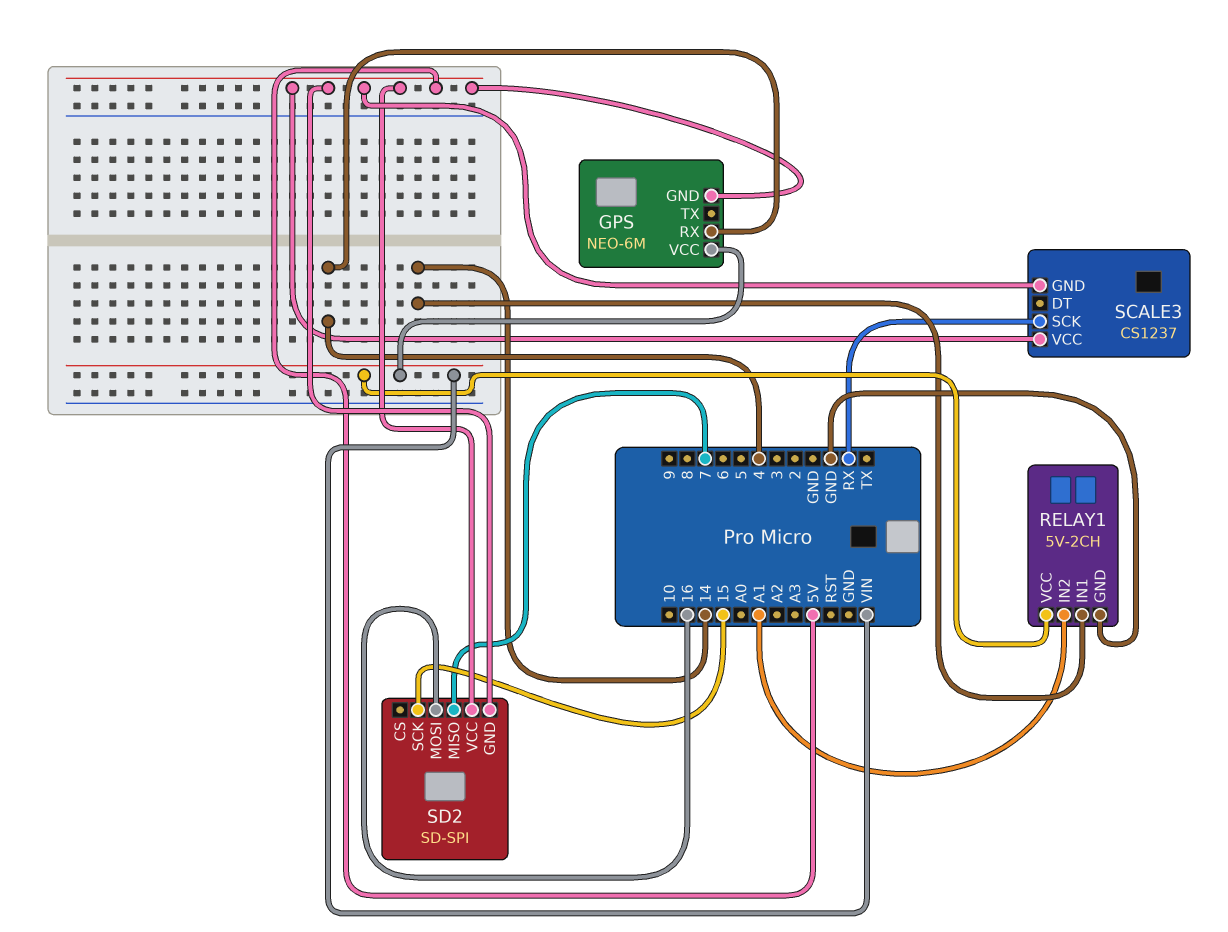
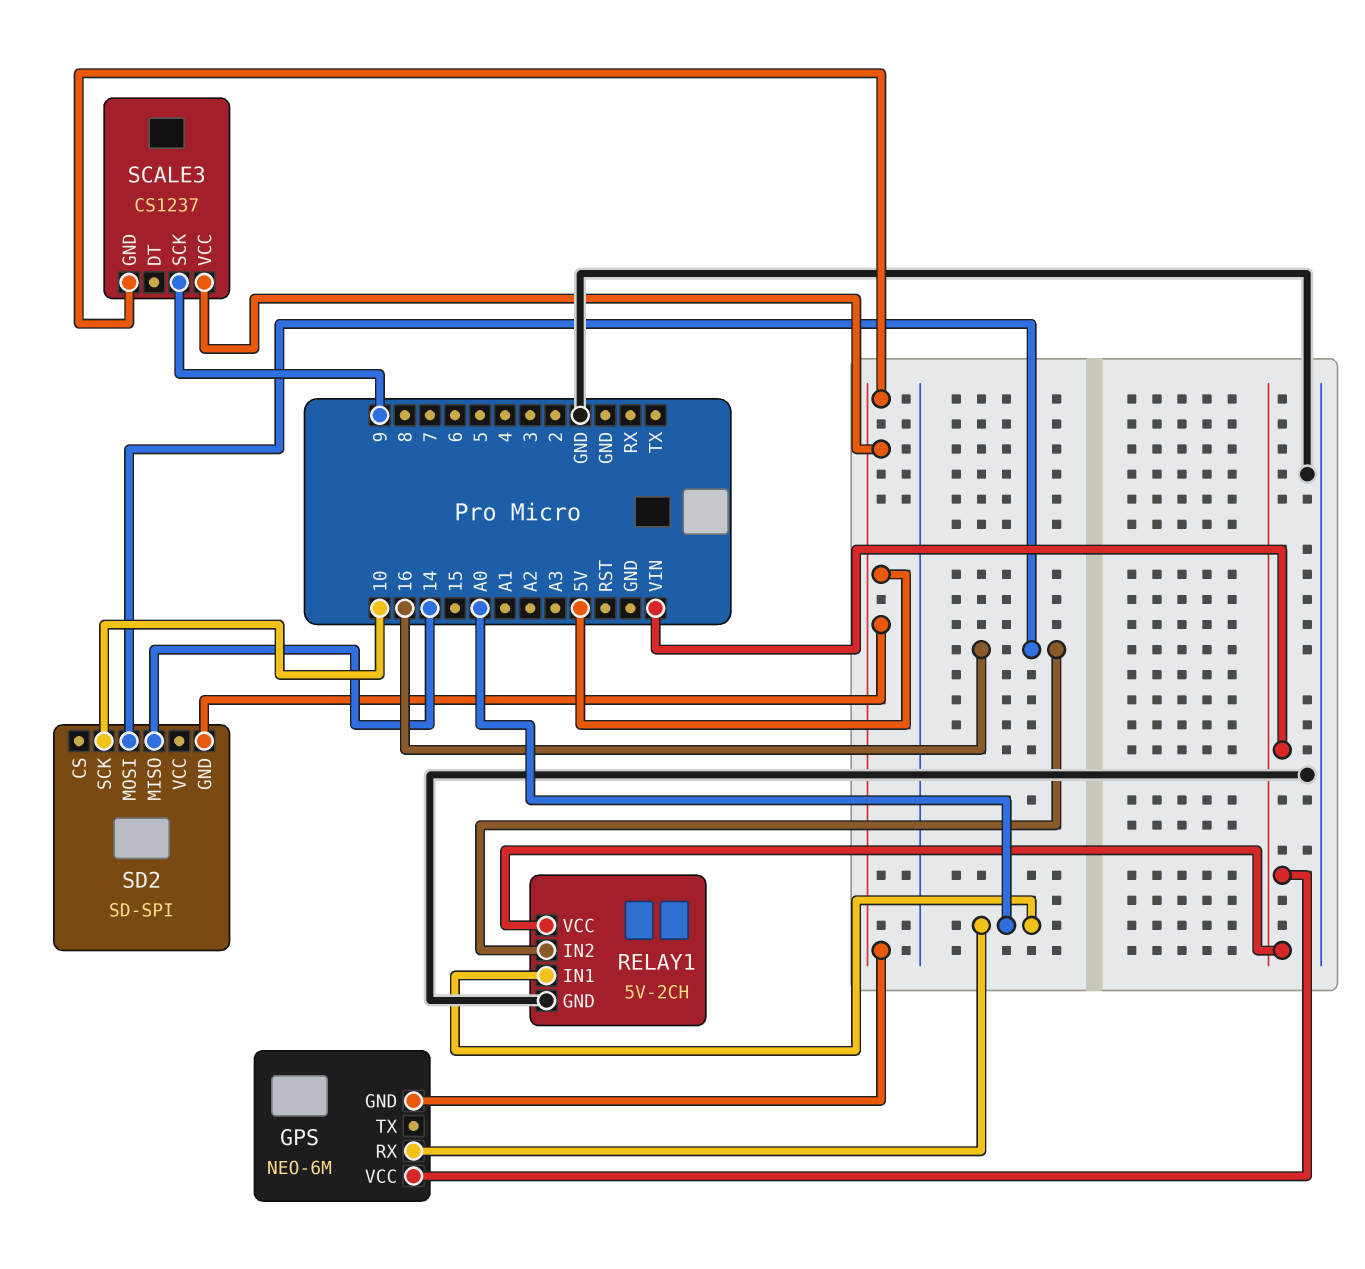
GPS pin RX: 4 -> A0
RELAY1 pin IN1: 14 -> A0
RELAY1 pin IN2: A1 -> 16
SCALE3 pin SCK: RX -> 9
SD2 pin MISO: 7 -> 14
SD2 pin SCK: 15 -> 10
SD2 pin VCC: 5V -> none

